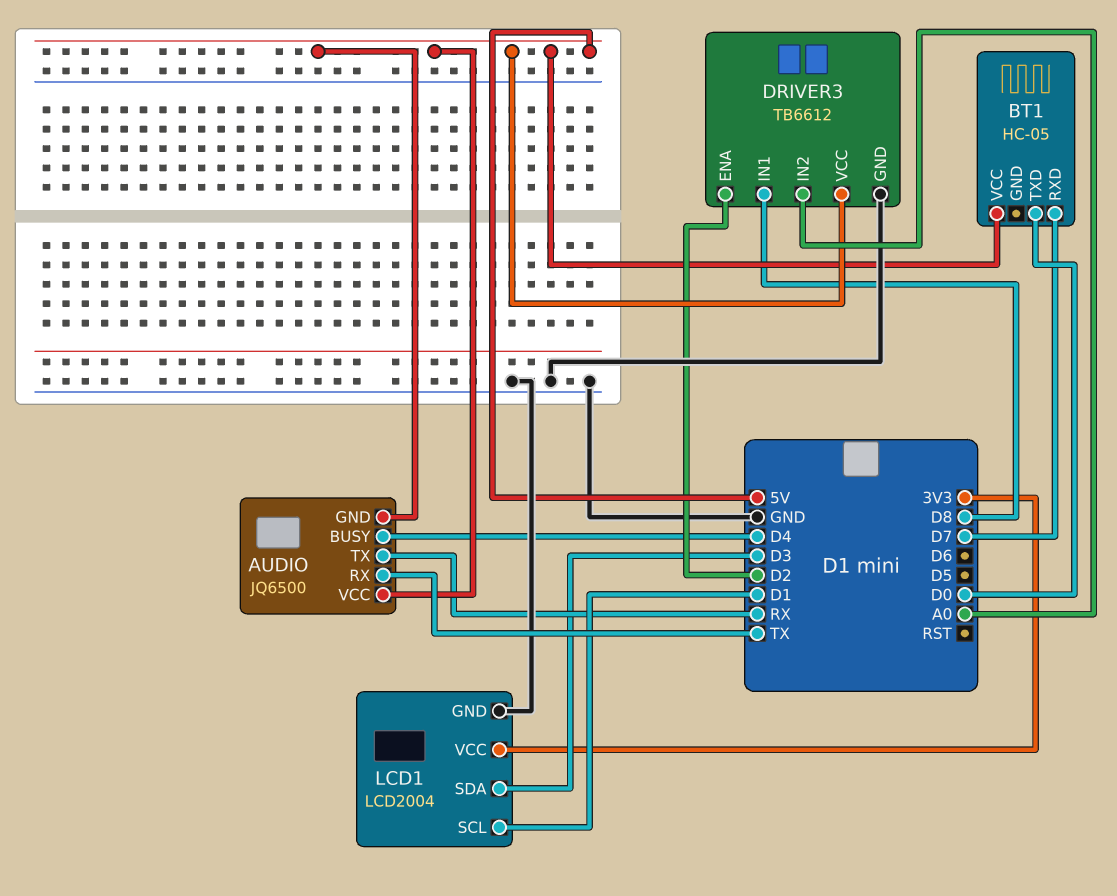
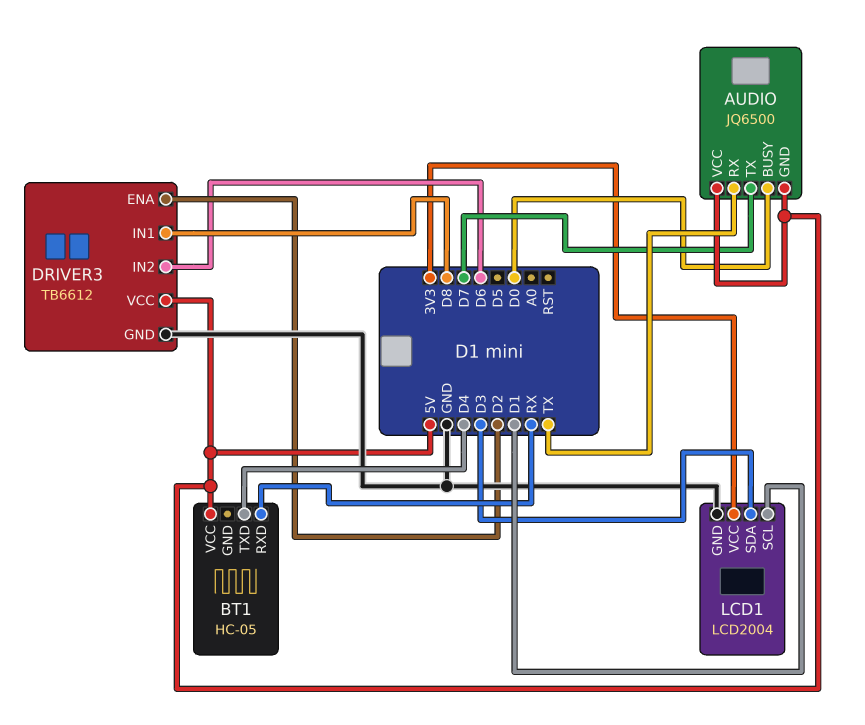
AUDIO pin BUSY: D4 -> D0
AUDIO pin TX: RX -> D7
BT1 pin RXD: D7 -> RX
BT1 pin TXD: D0 -> D4
DRIVER3 pin IN2: A0 -> D6

